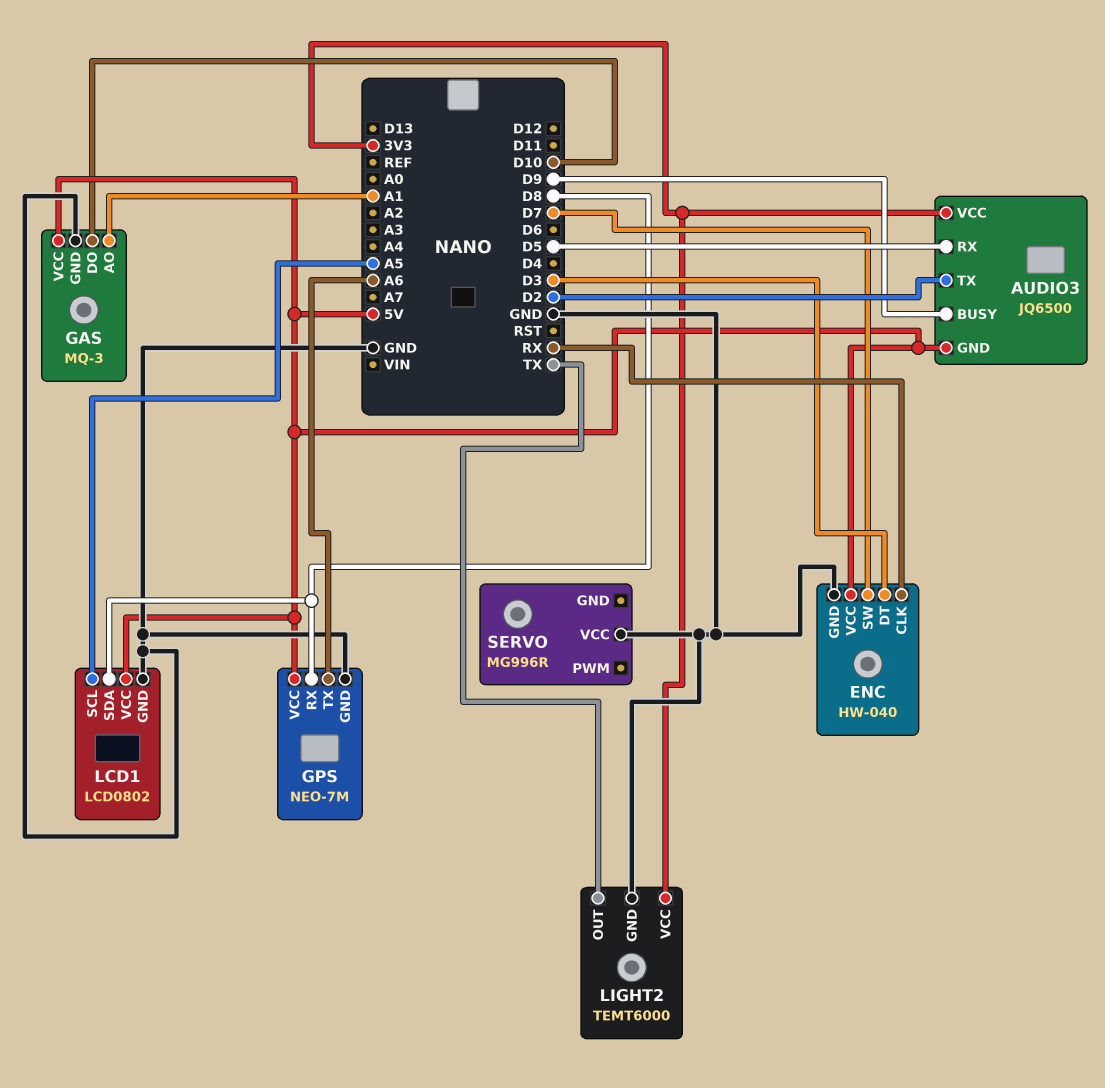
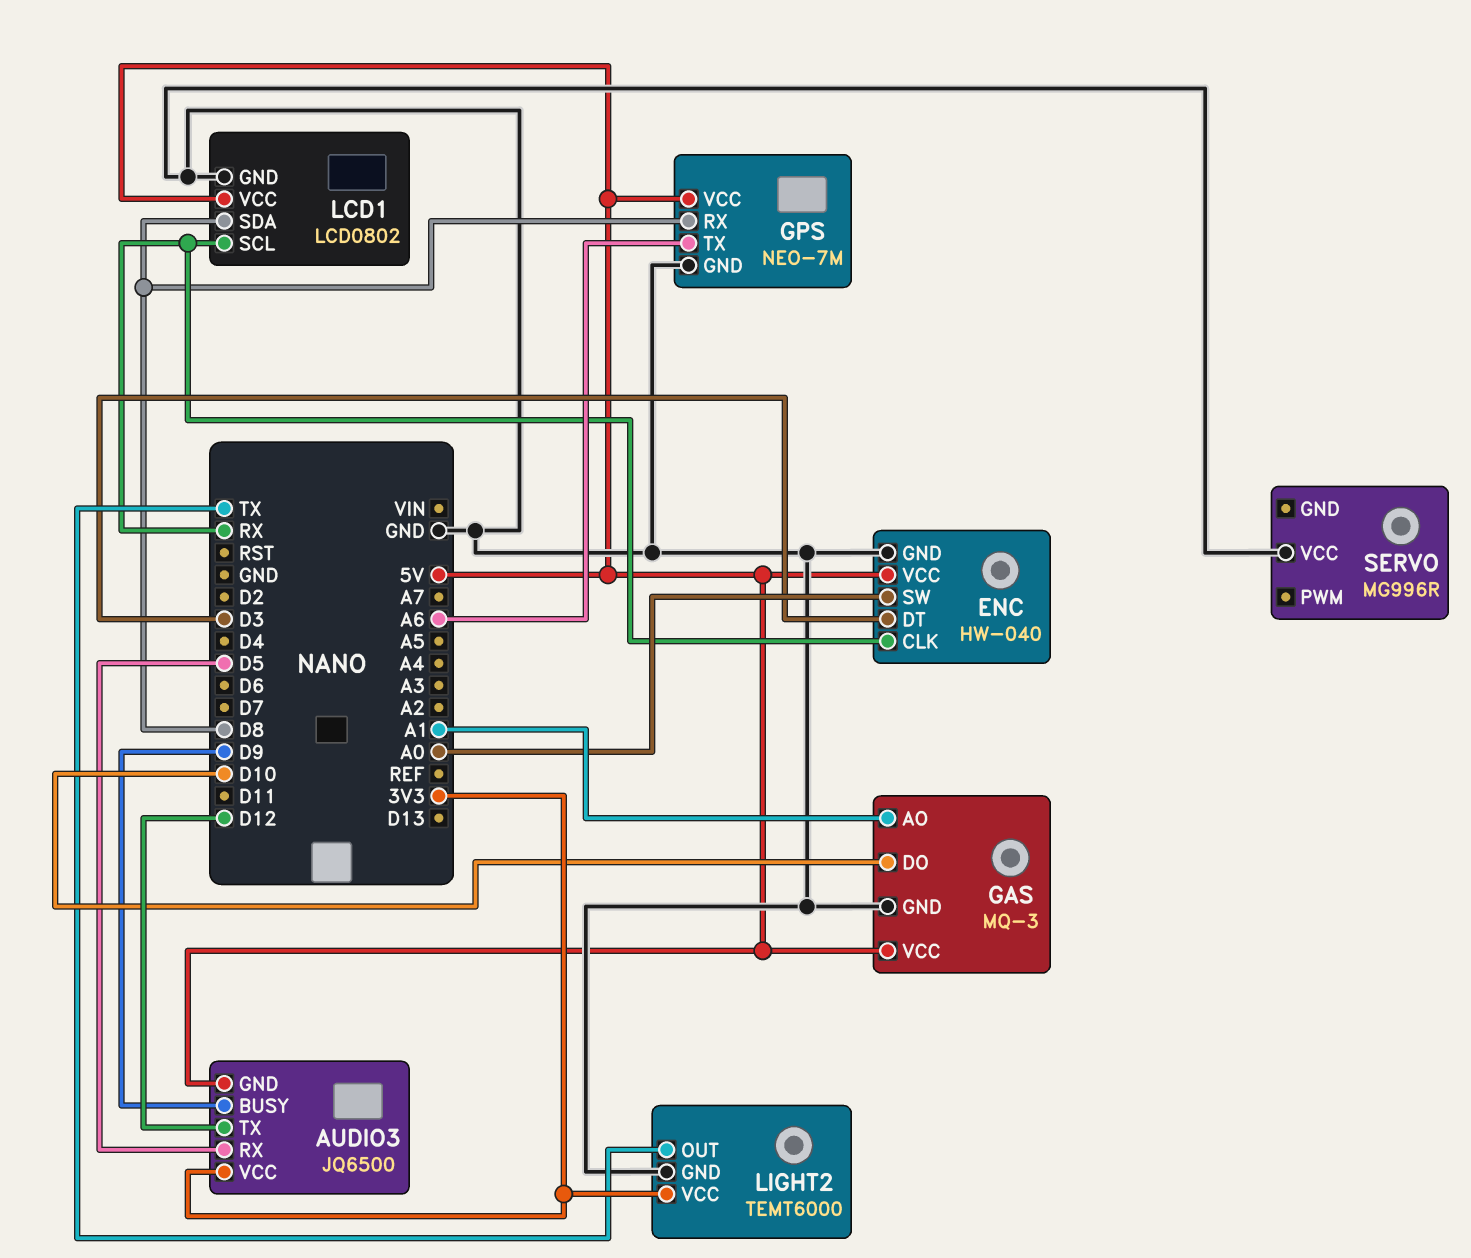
AUDIO3 pin TX: D2 -> D12
ENC pin SW: D7 -> A0
LCD1 pin SCL: A5 -> RX

